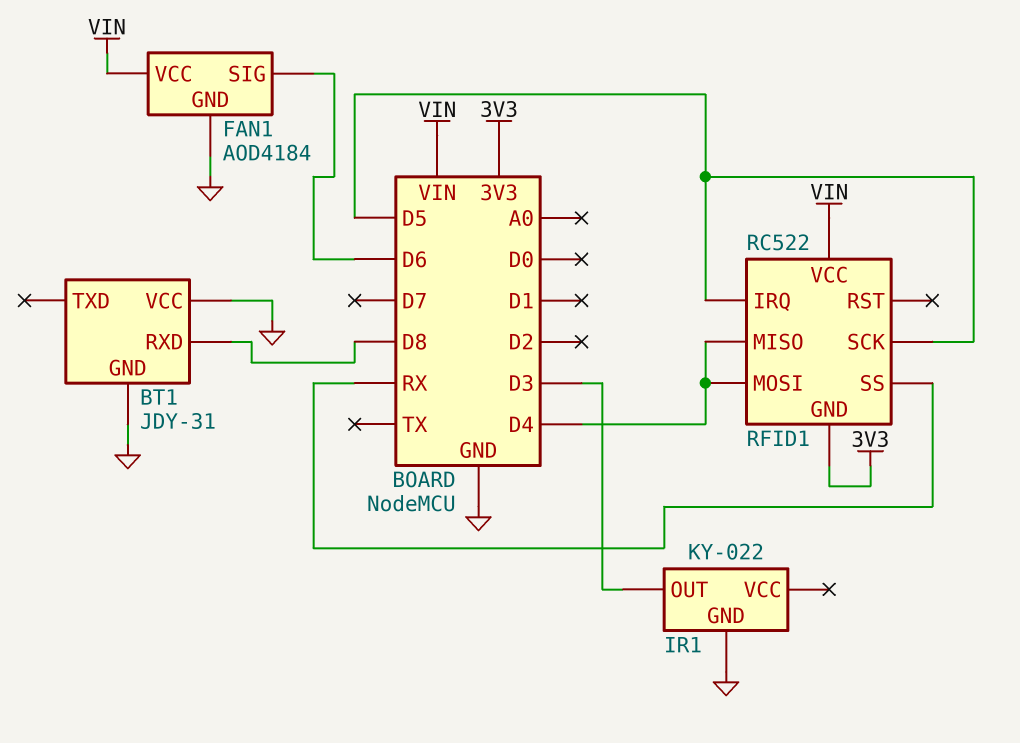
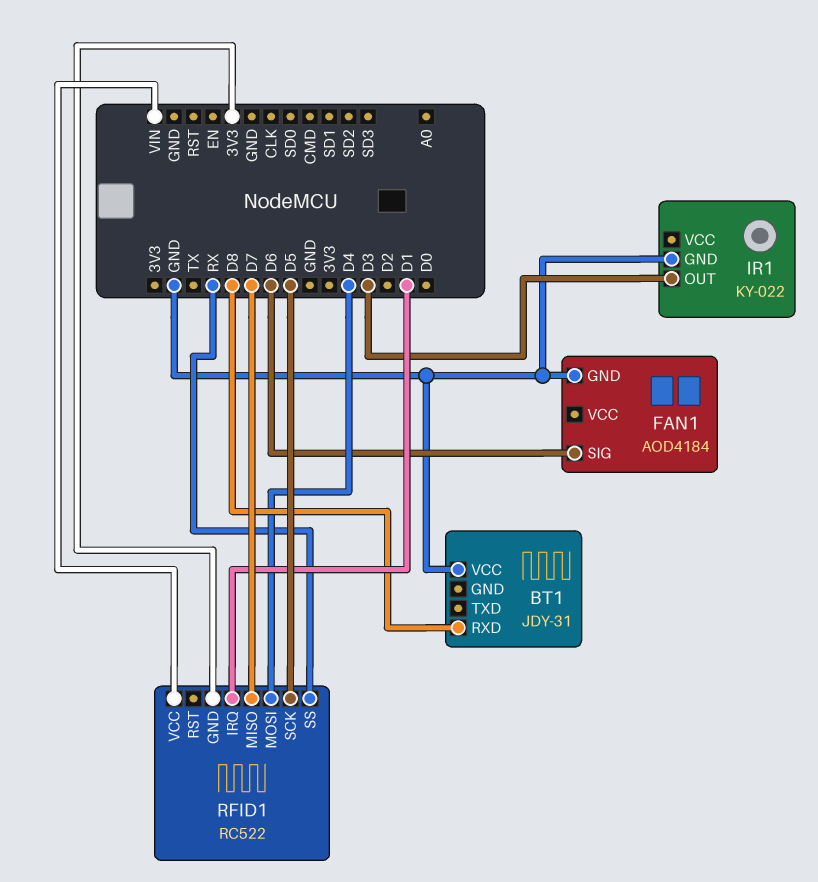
BT1 pin GND: GND -> none
FAN1 pin VCC: VIN -> none
RFID1 pin IRQ: D5 -> D1
RFID1 pin MISO: D4 -> D7

